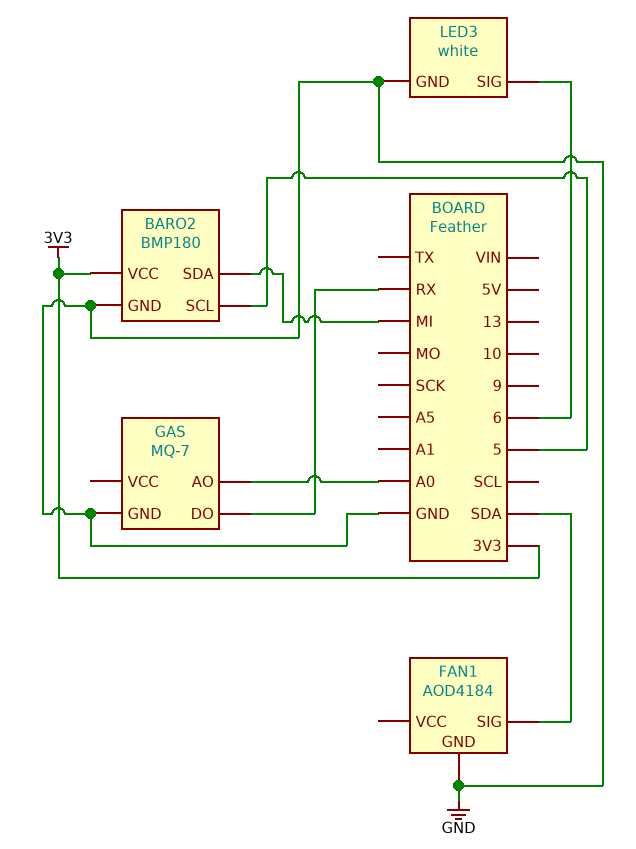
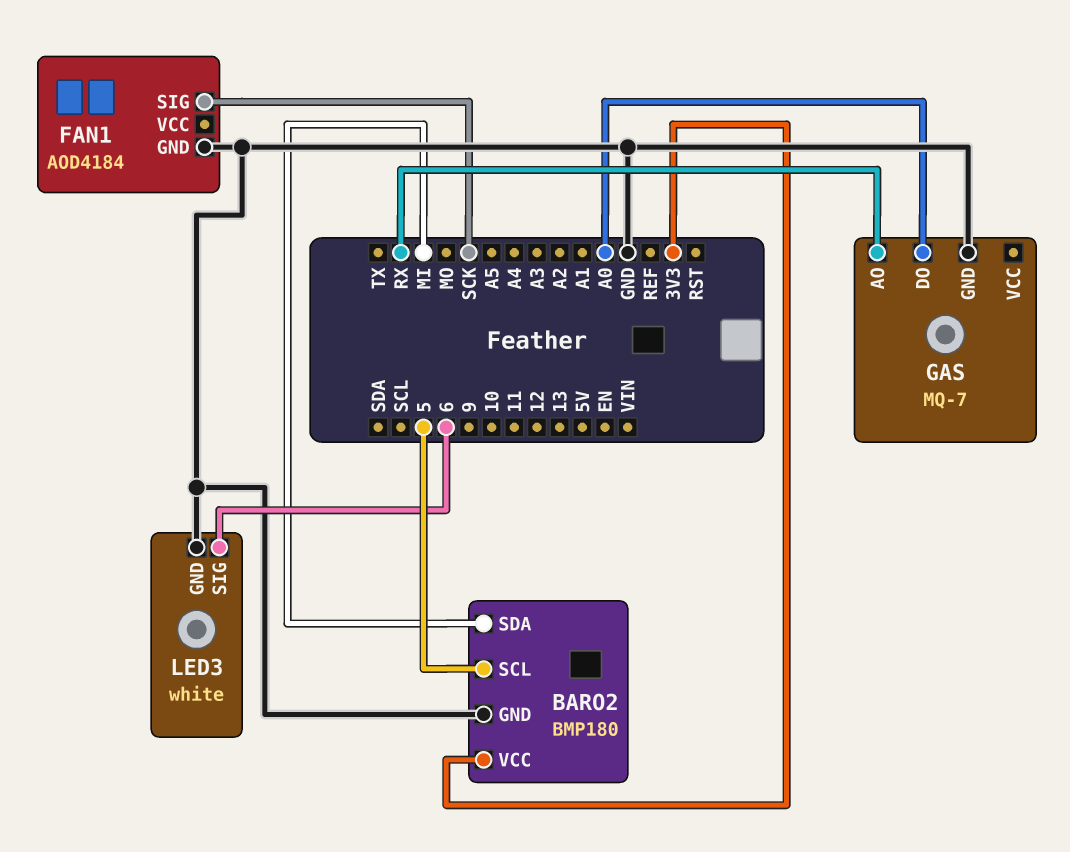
FAN1 pin SIG: SDA -> SCK
GAS pin AO: A0 -> RX
GAS pin DO: RX -> A0

